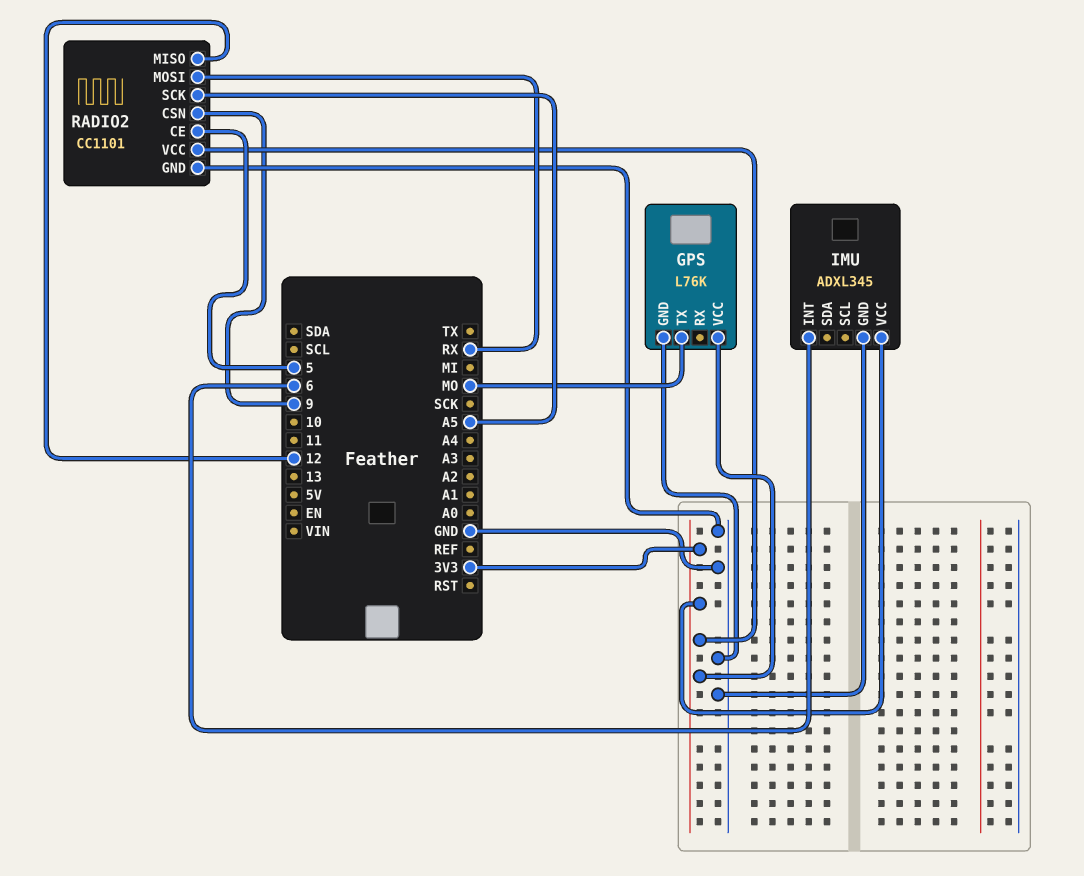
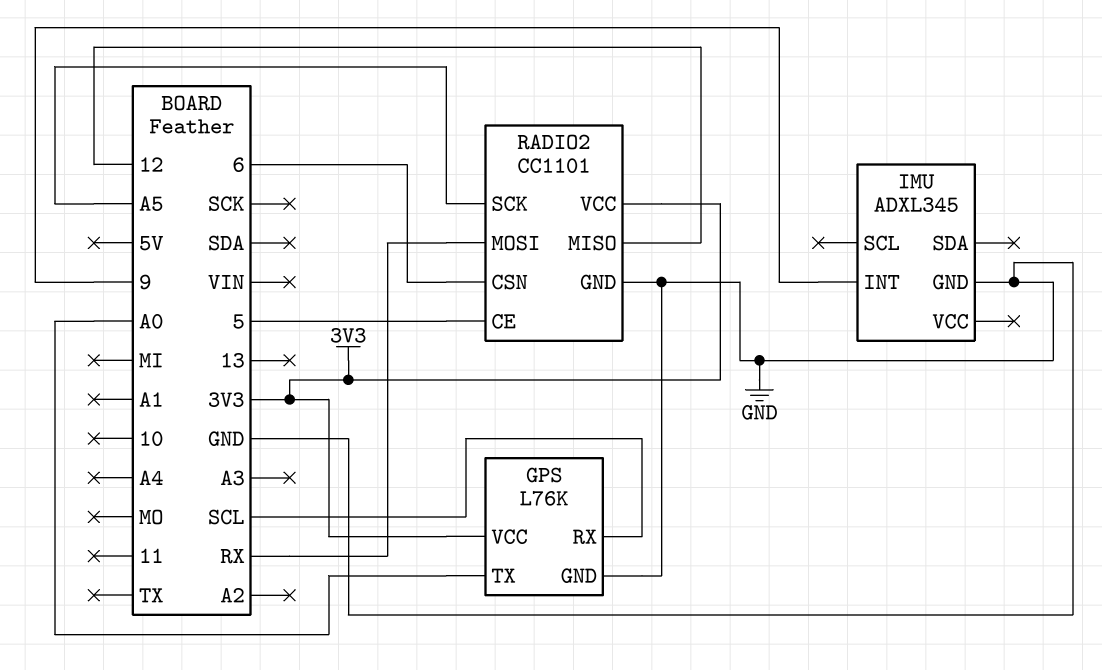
GPS pin RX: none -> SCL
GPS pin TX: MO -> A0
IMU pin INT: 6 -> 9
IMU pin VCC: 3V3 -> none
RADIO2 pin CSN: 9 -> 6

